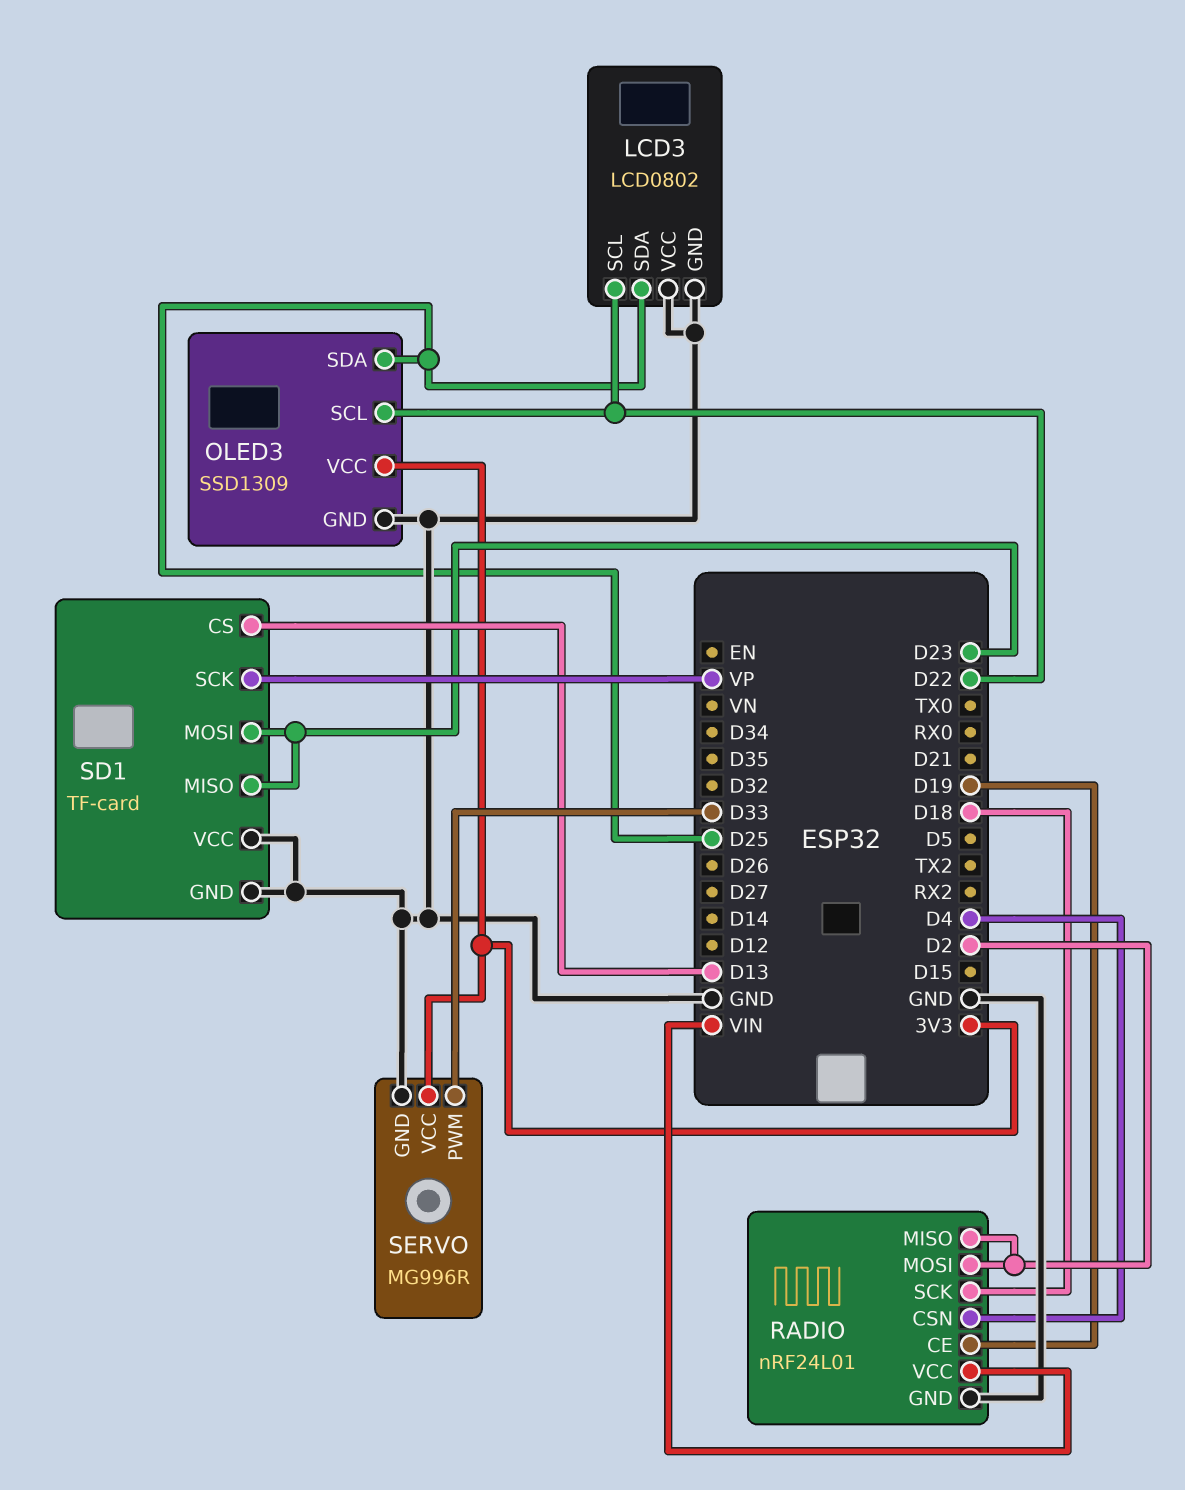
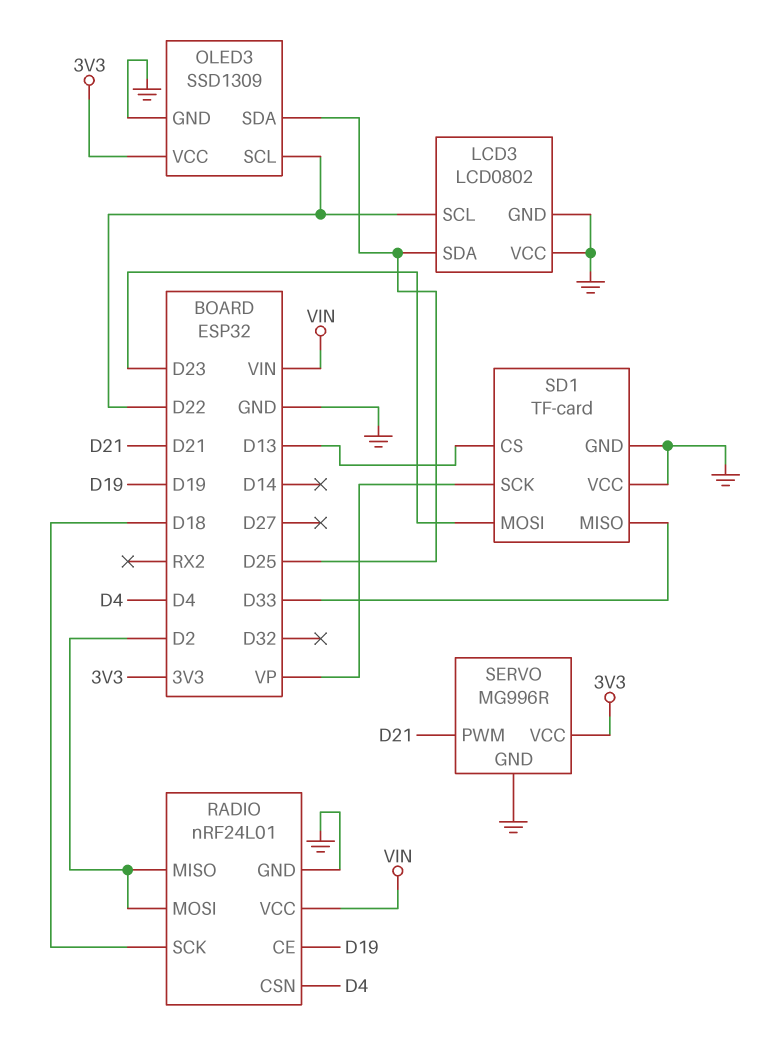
SD1 pin MISO: D23 -> D33
SERVO pin PWM: D33 -> D21

